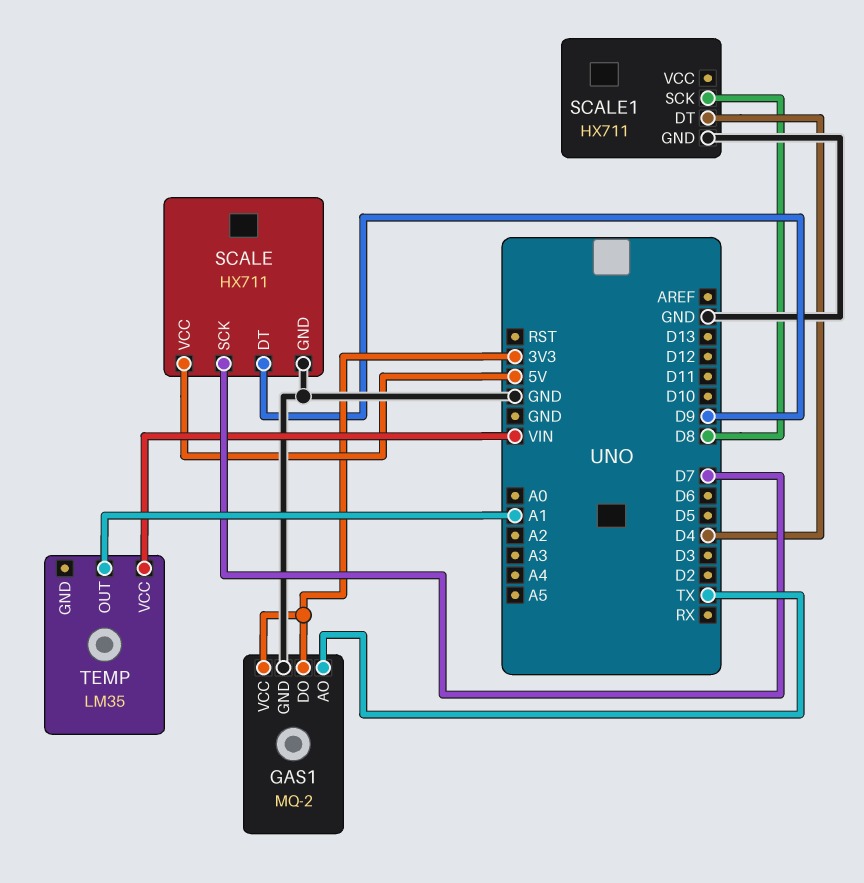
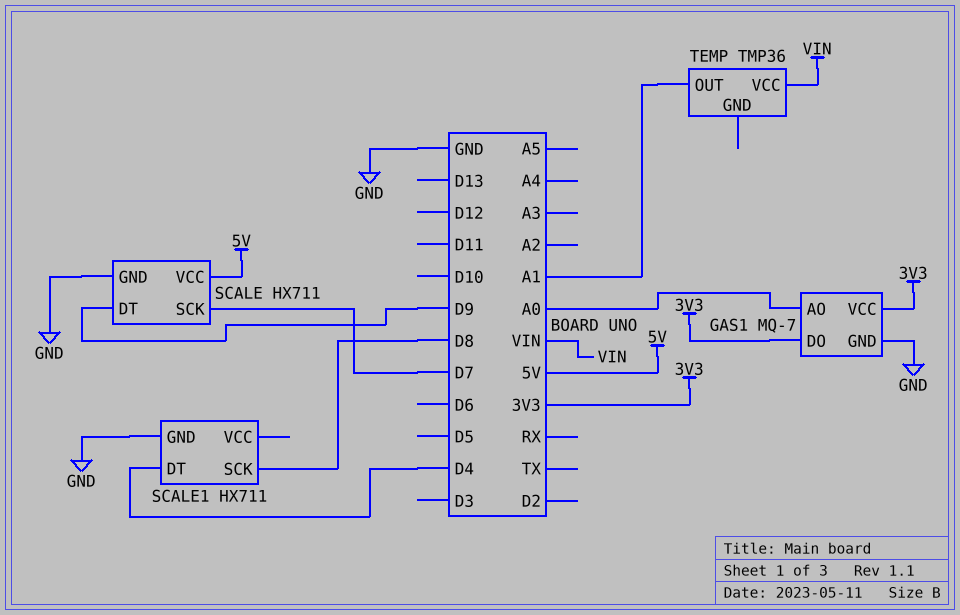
GAS1: MQ-2 -> MQ-7
GAS1 pin AO: TX -> A0
TEMP: LM35 -> TMP36

